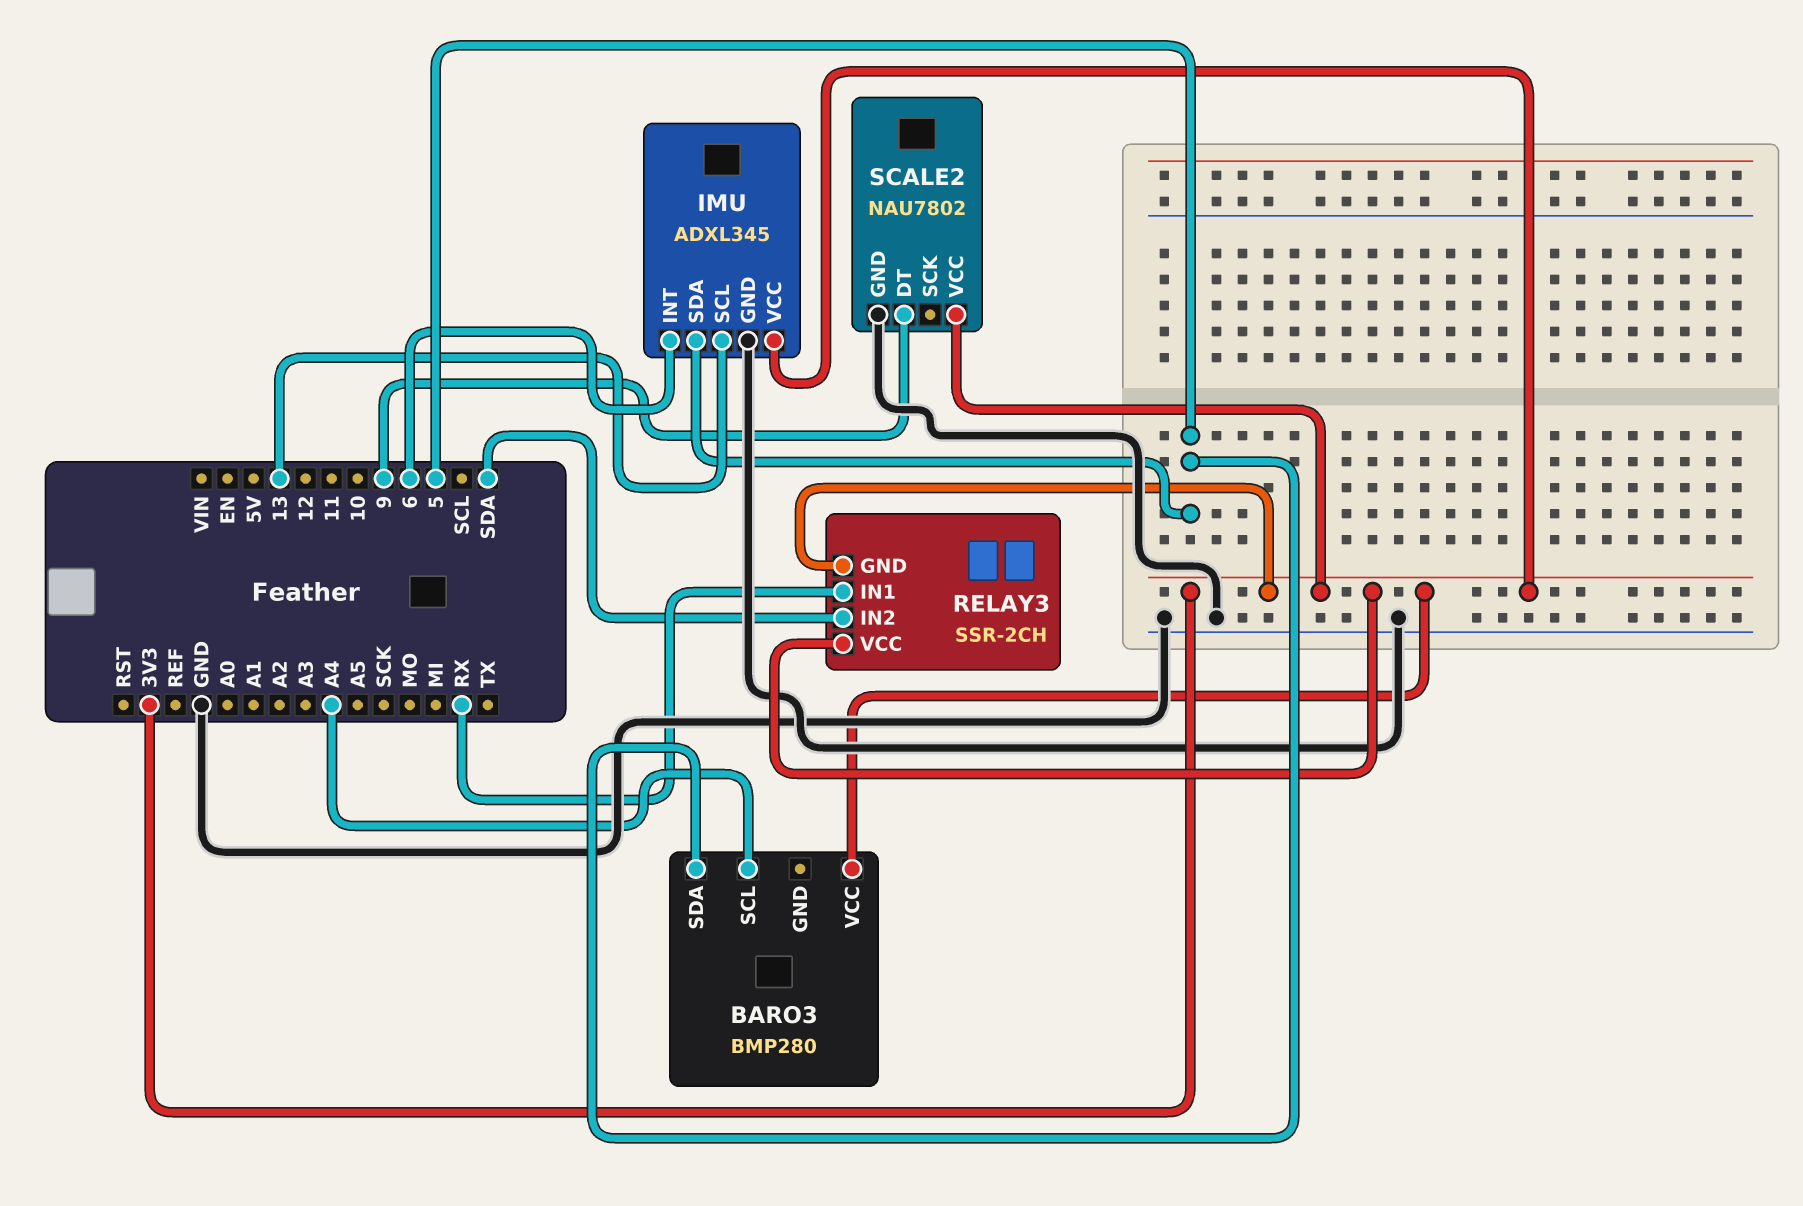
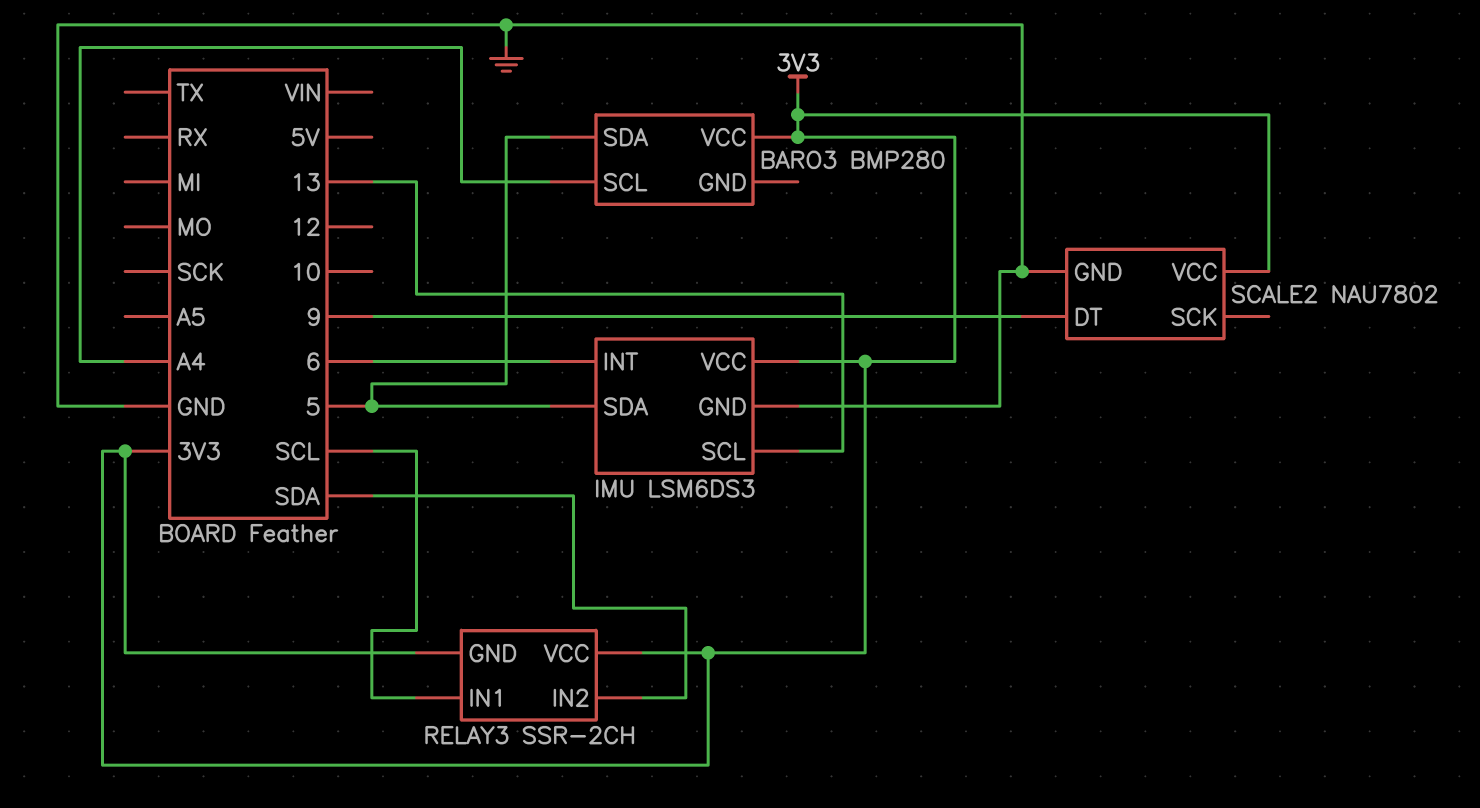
IMU: ADXL345 -> LSM6DS3
RELAY3 pin IN1: RX -> SCL

